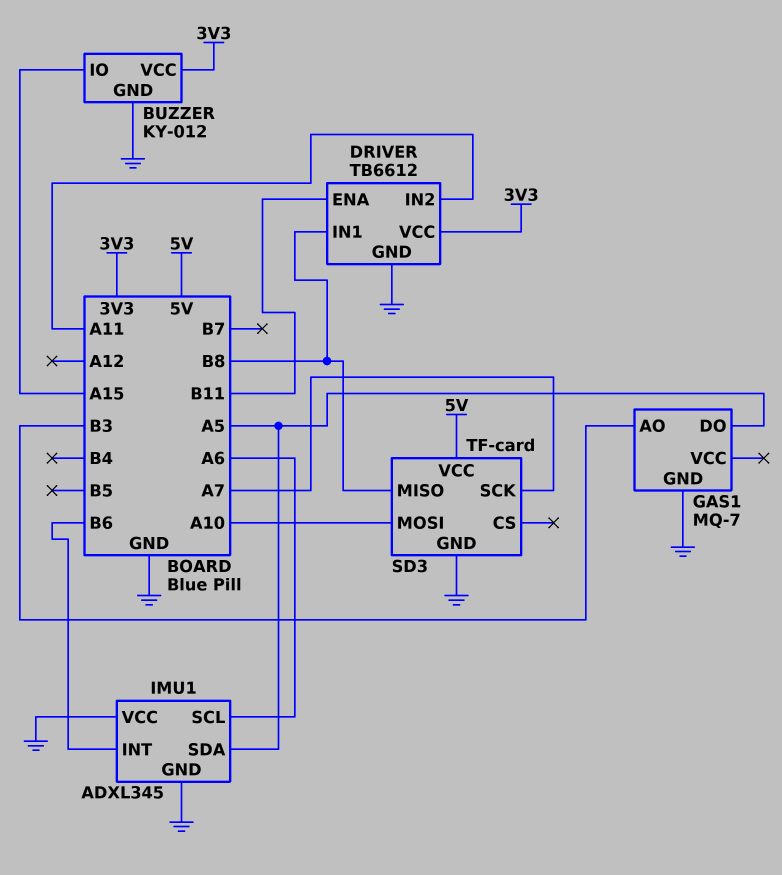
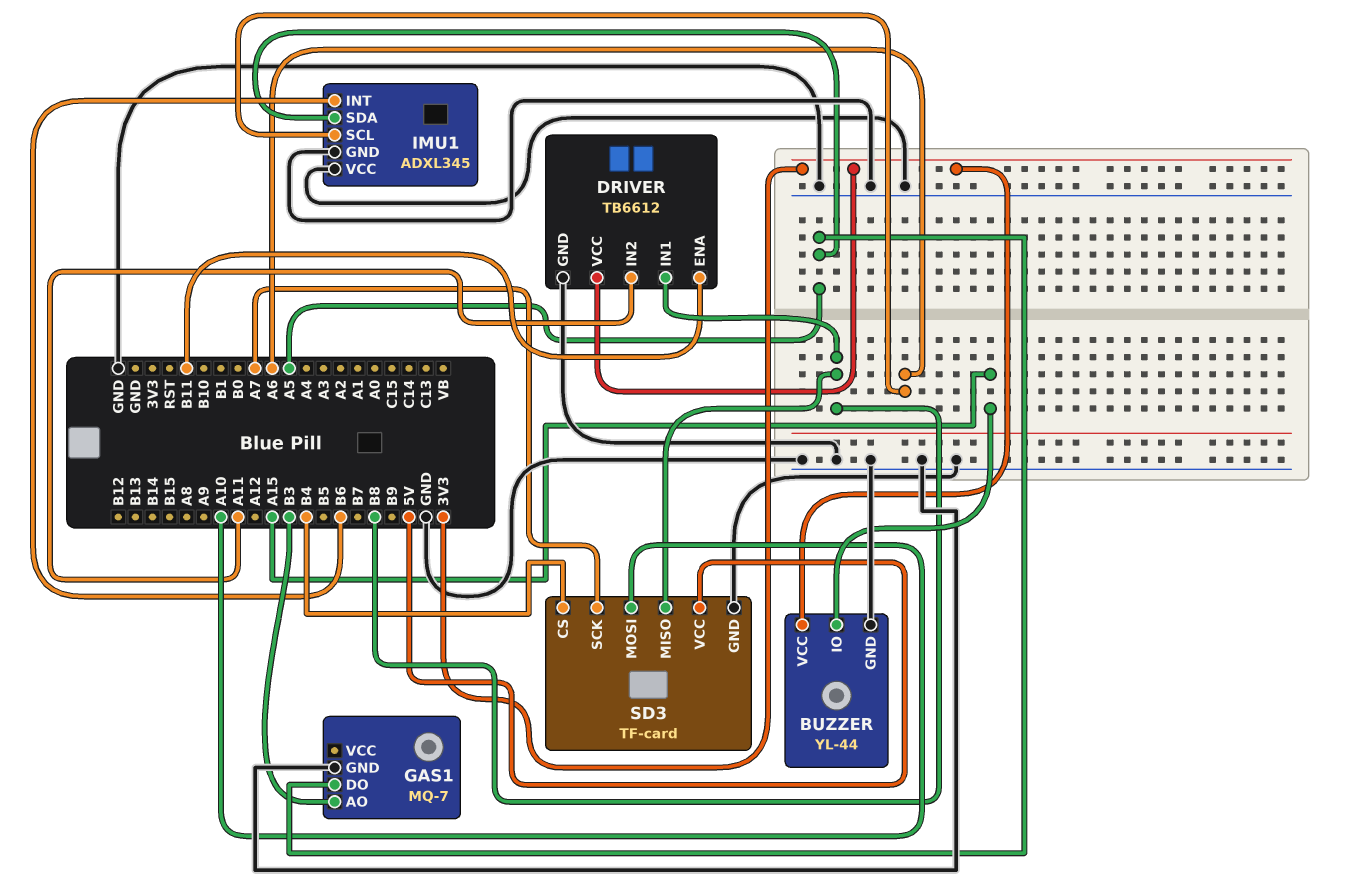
BUZZER: KY-012 -> YL-44
SD3 pin CS: none -> B4

